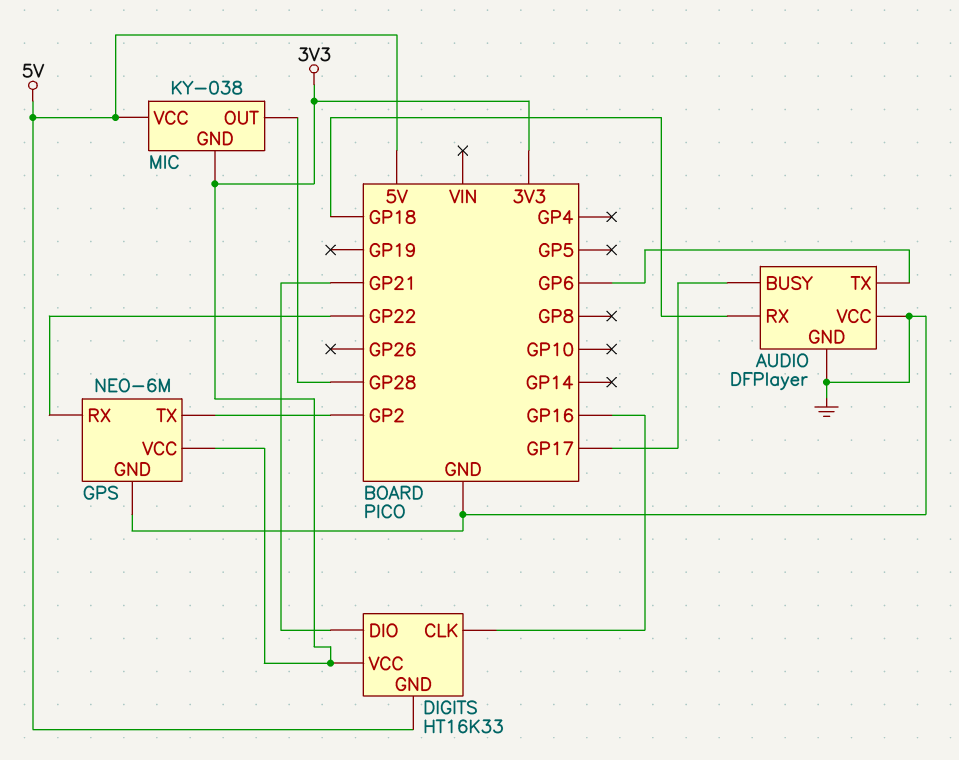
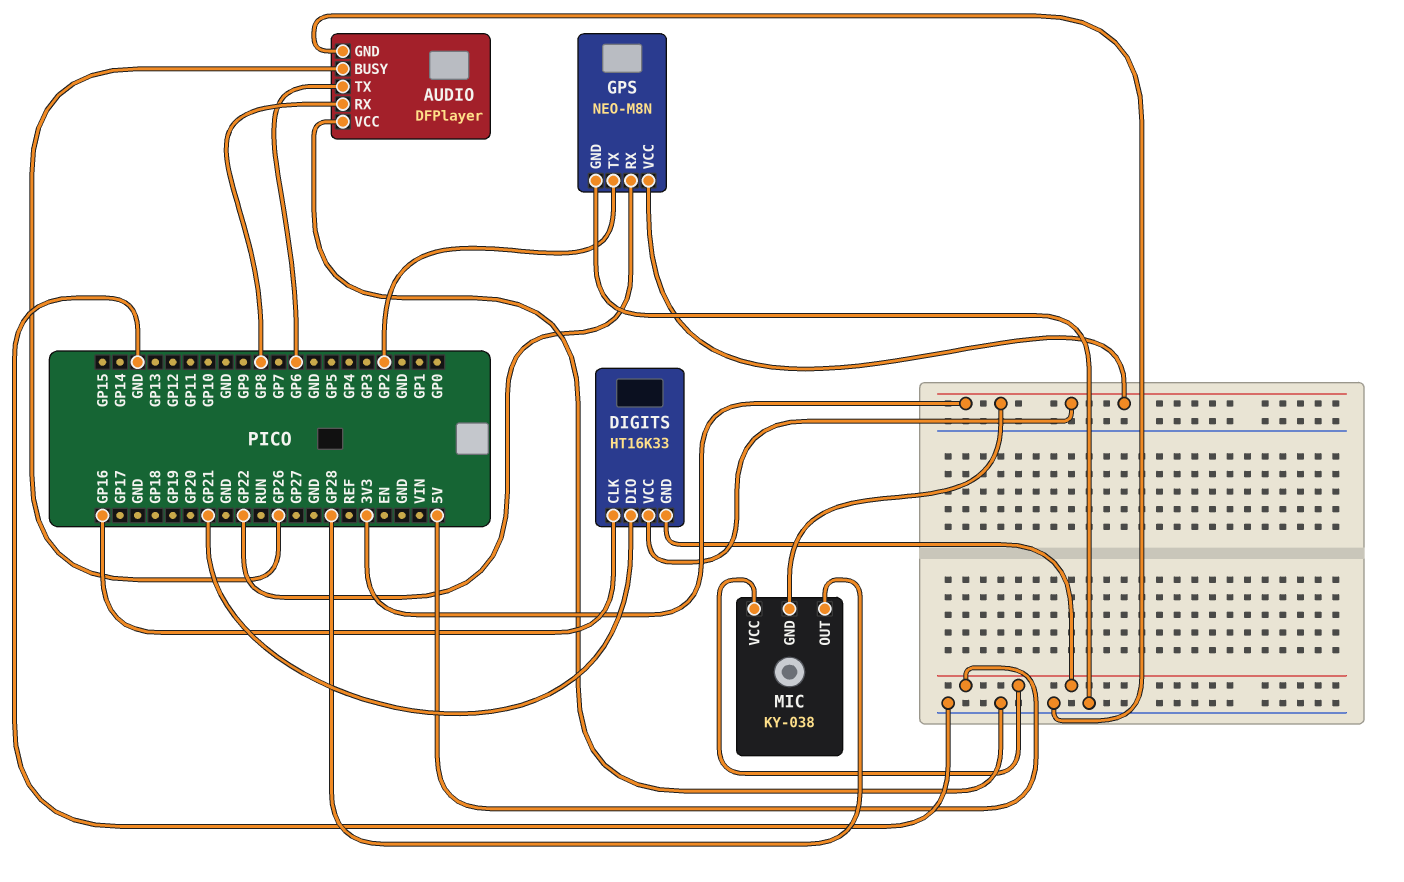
AUDIO pin BUSY: GP17 -> GP26
AUDIO pin RX: GP18 -> GP8
GPS: NEO-6M -> NEO-M8N

